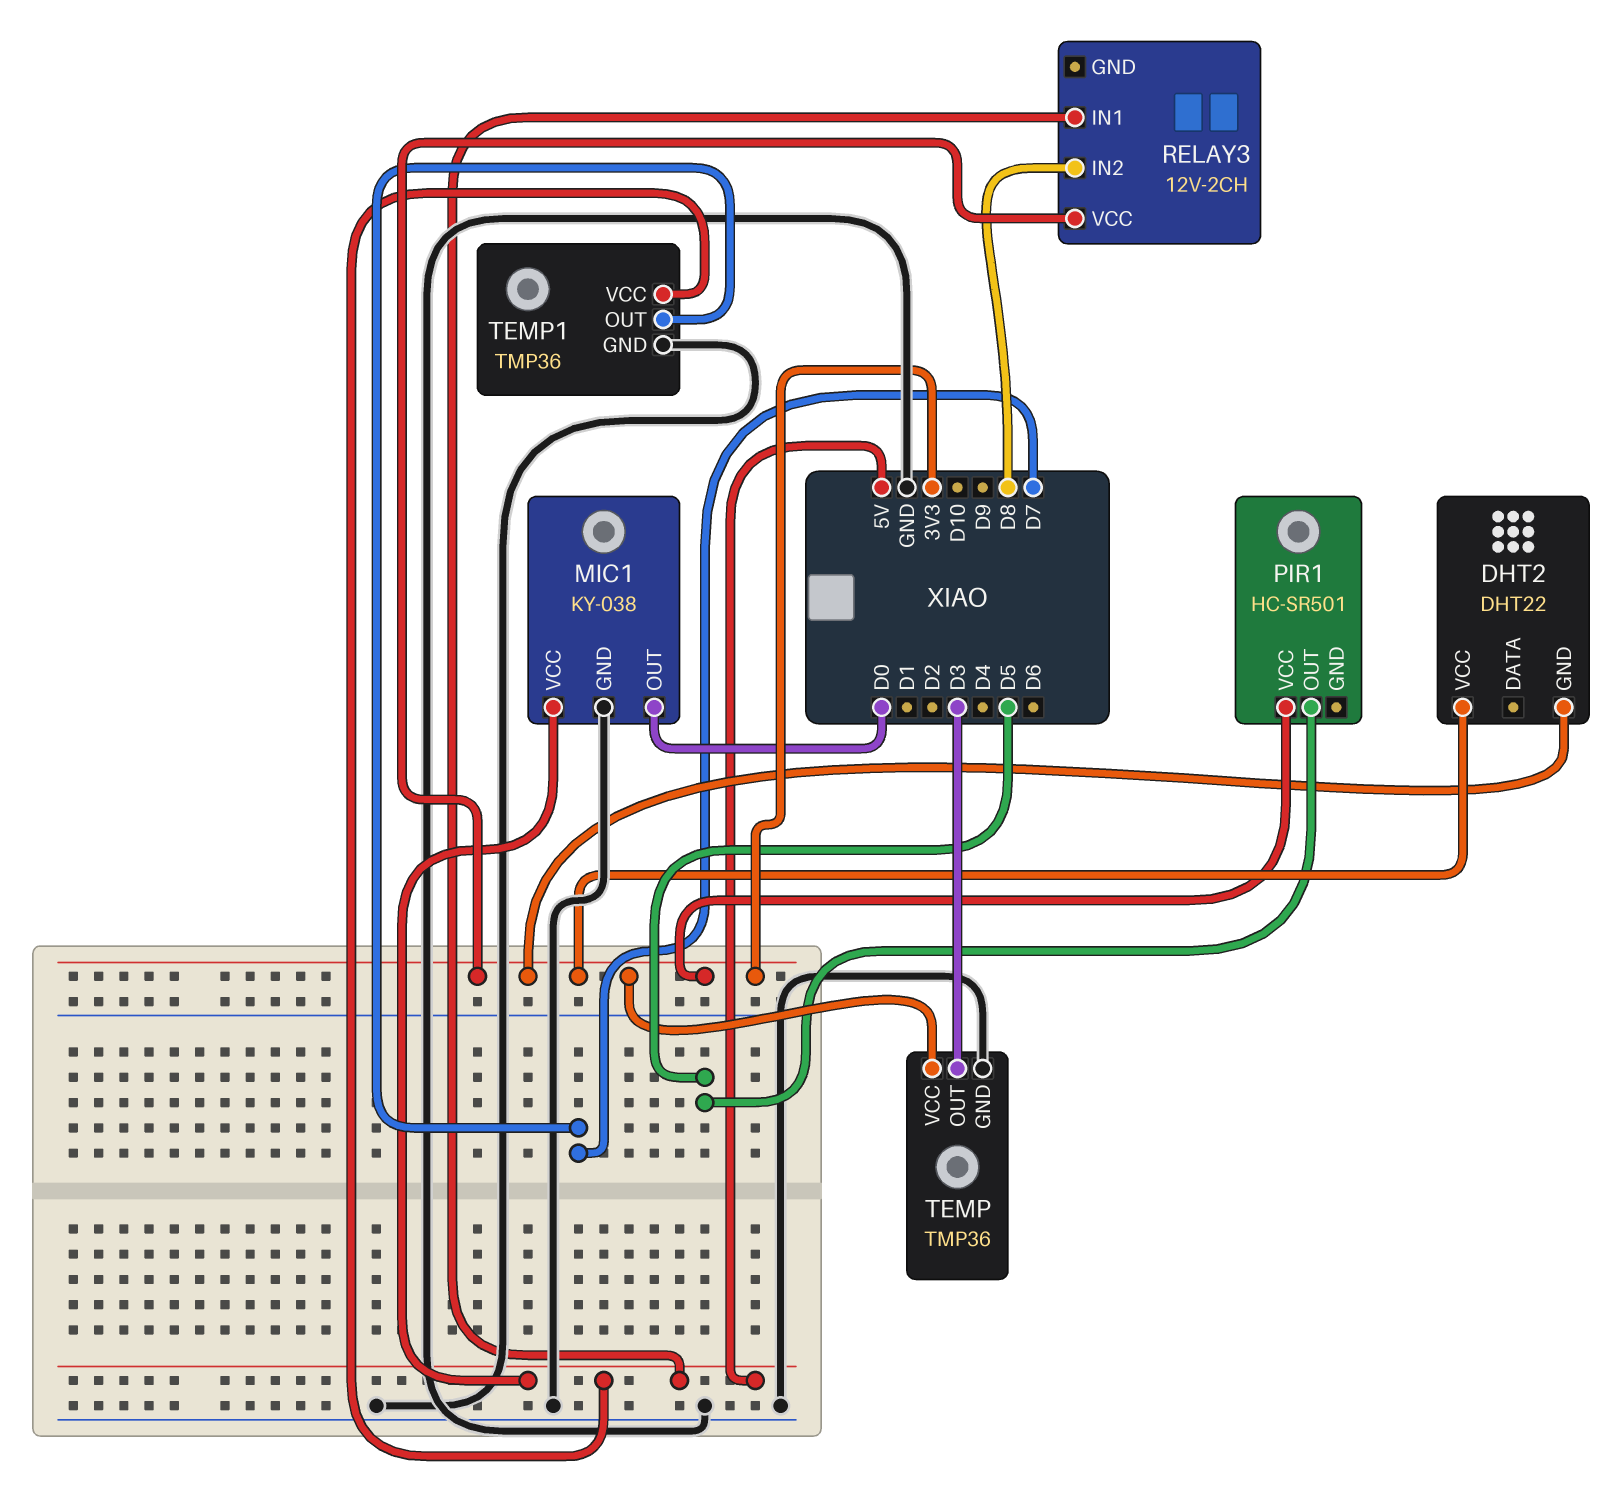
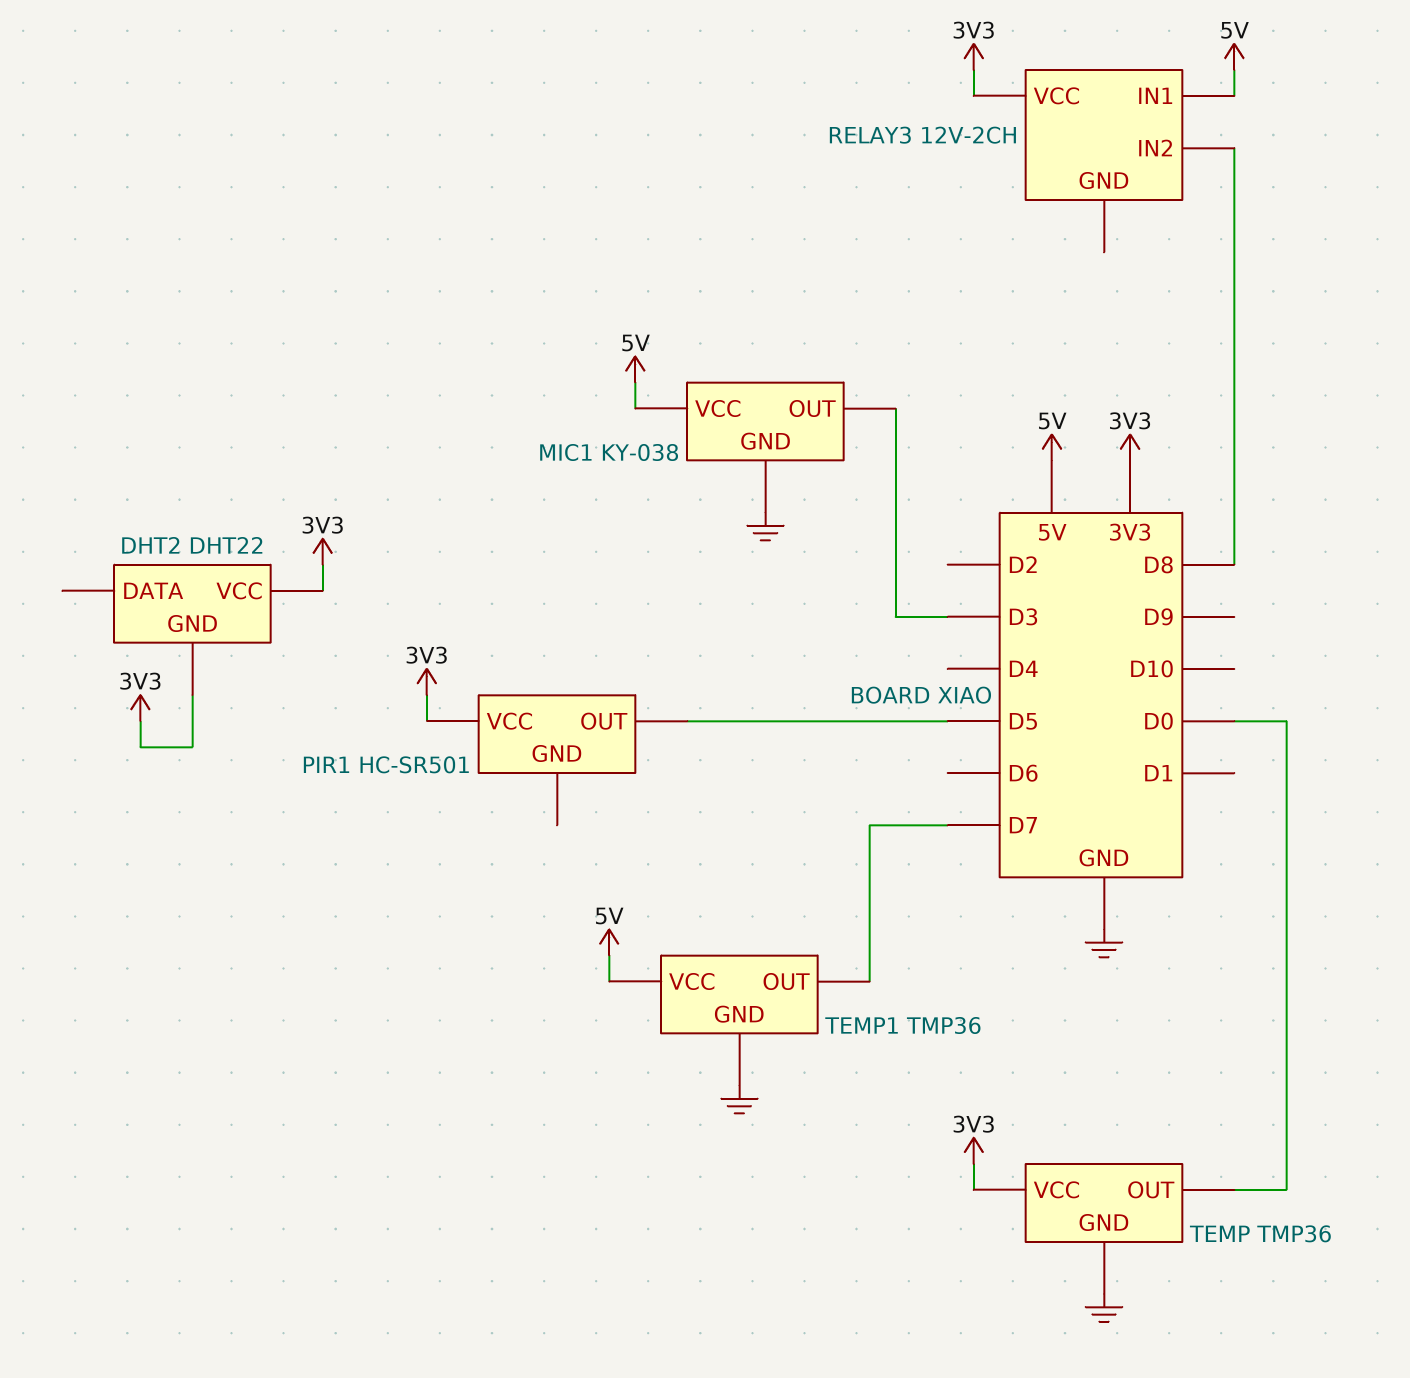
MIC1 pin OUT: D0 -> D3
TEMP pin OUT: D3 -> D0

